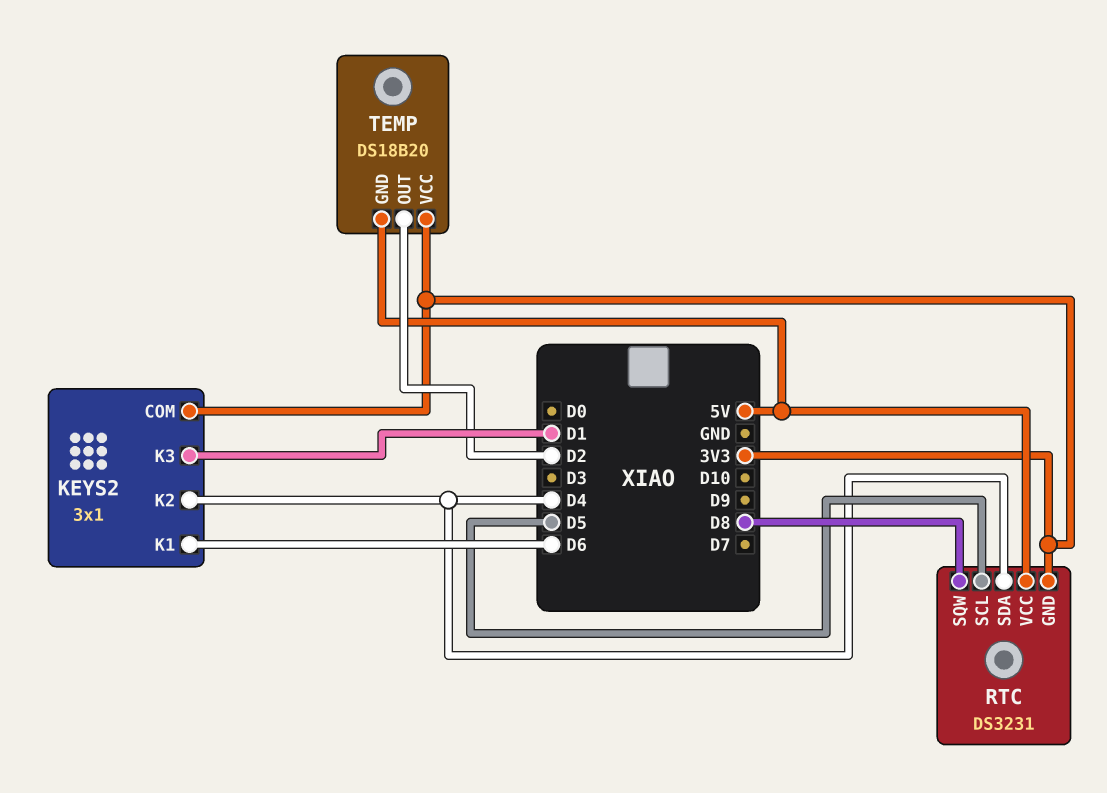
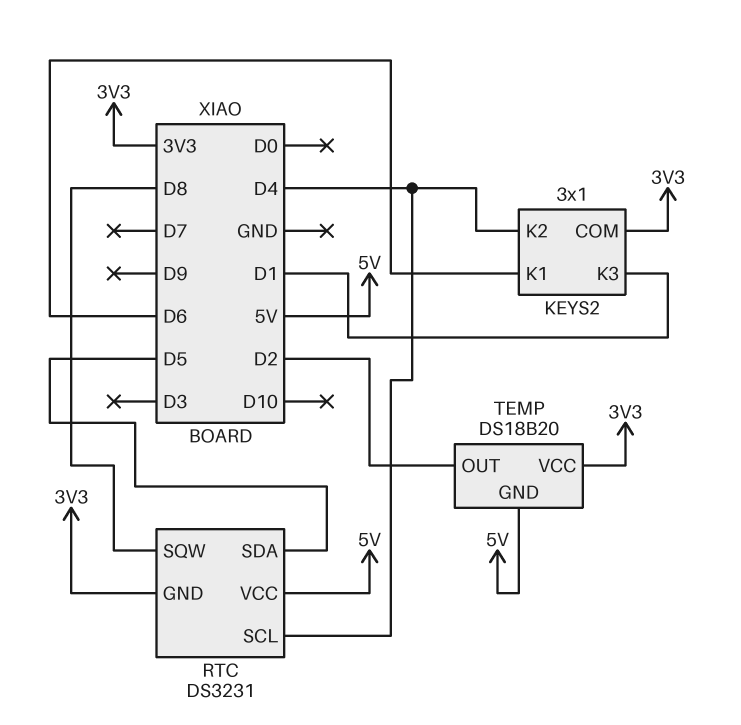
RTC pin SCL: D5 -> D4
RTC pin SDA: D4 -> D5

